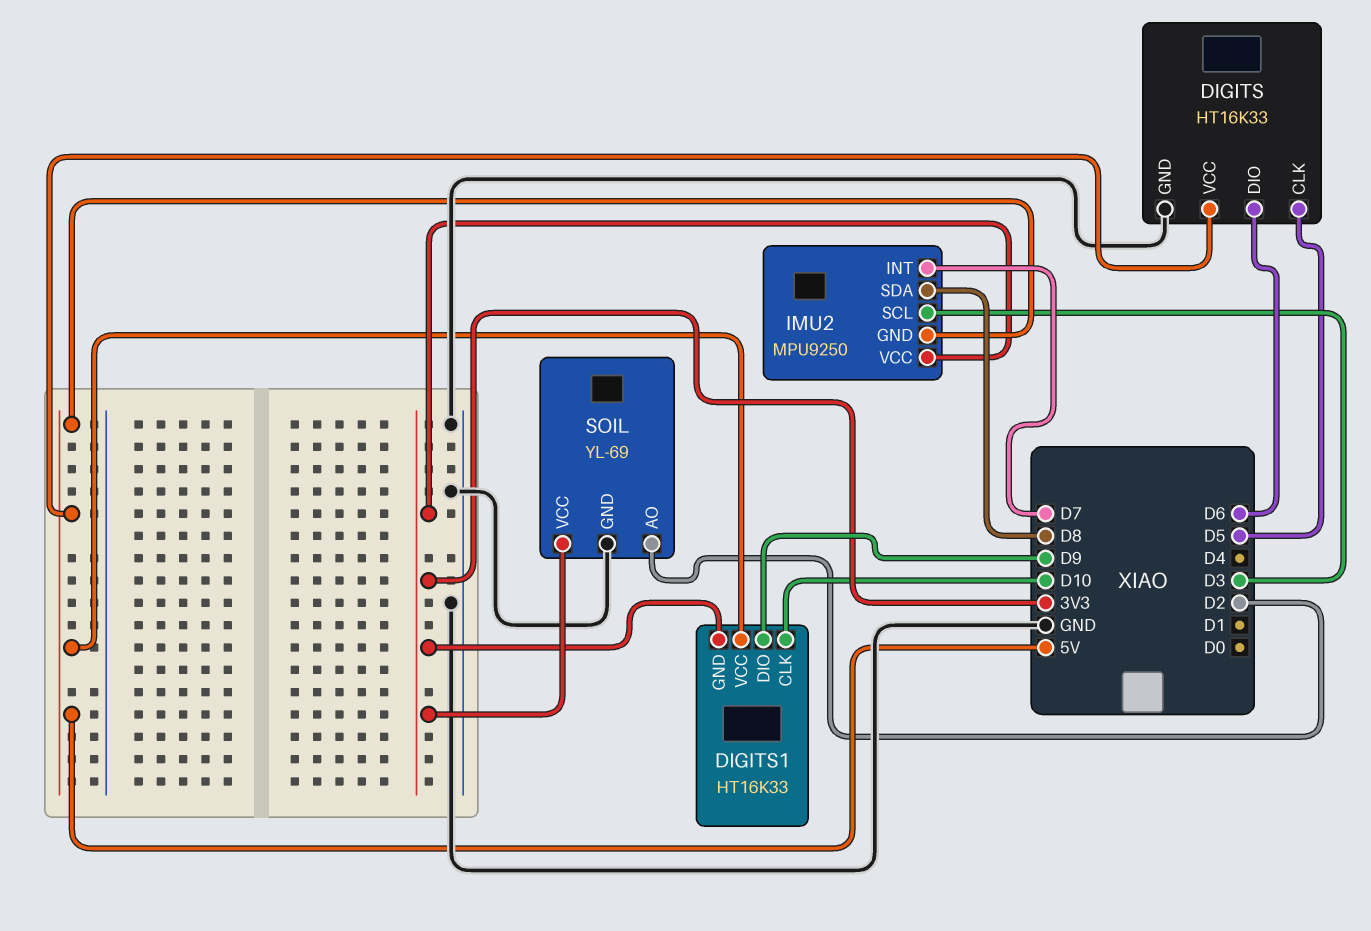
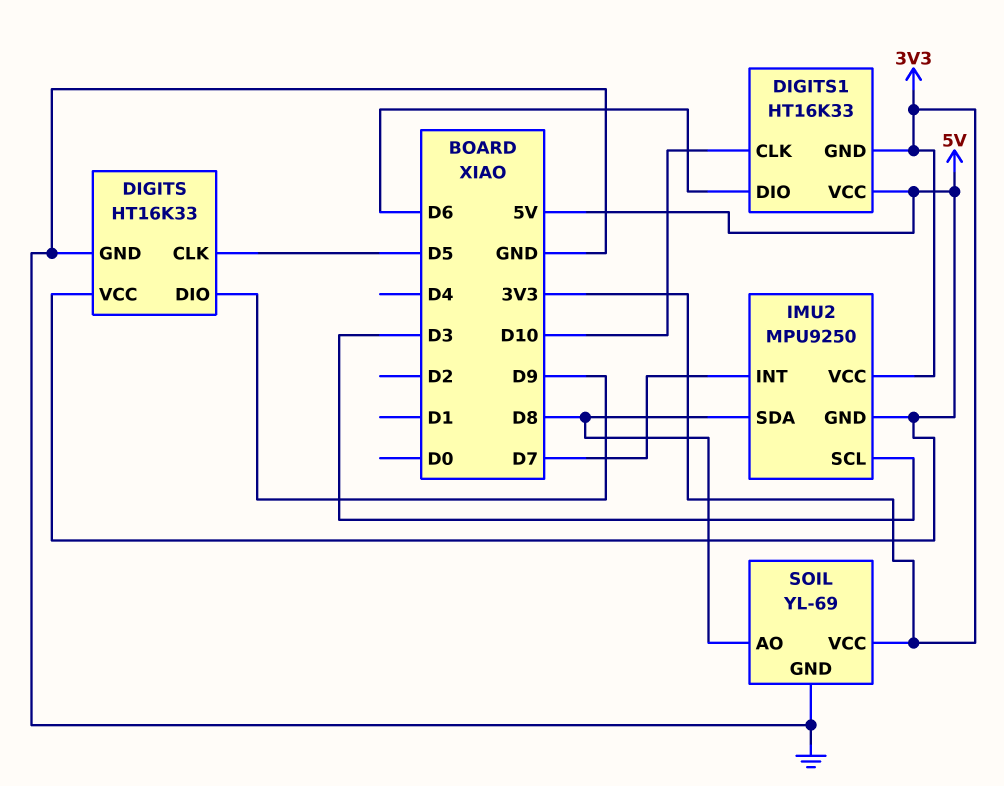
DIGITS pin DIO: D6 -> D9
DIGITS1 pin DIO: D9 -> D6
SOIL pin AO: D2 -> D8

